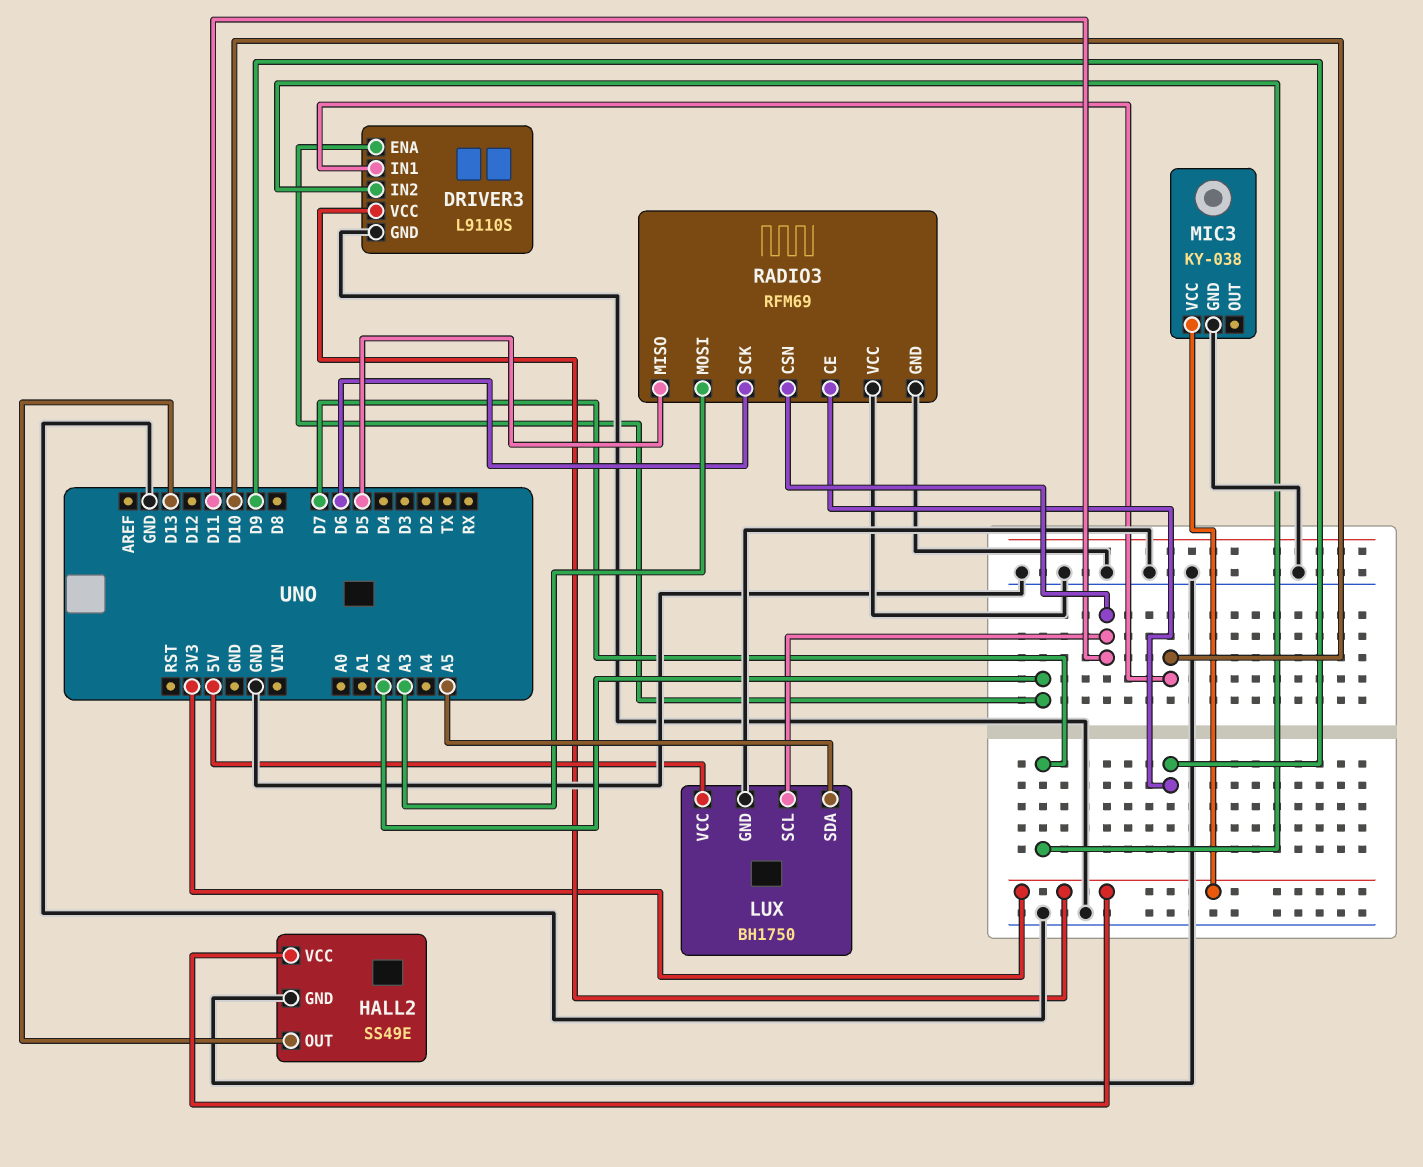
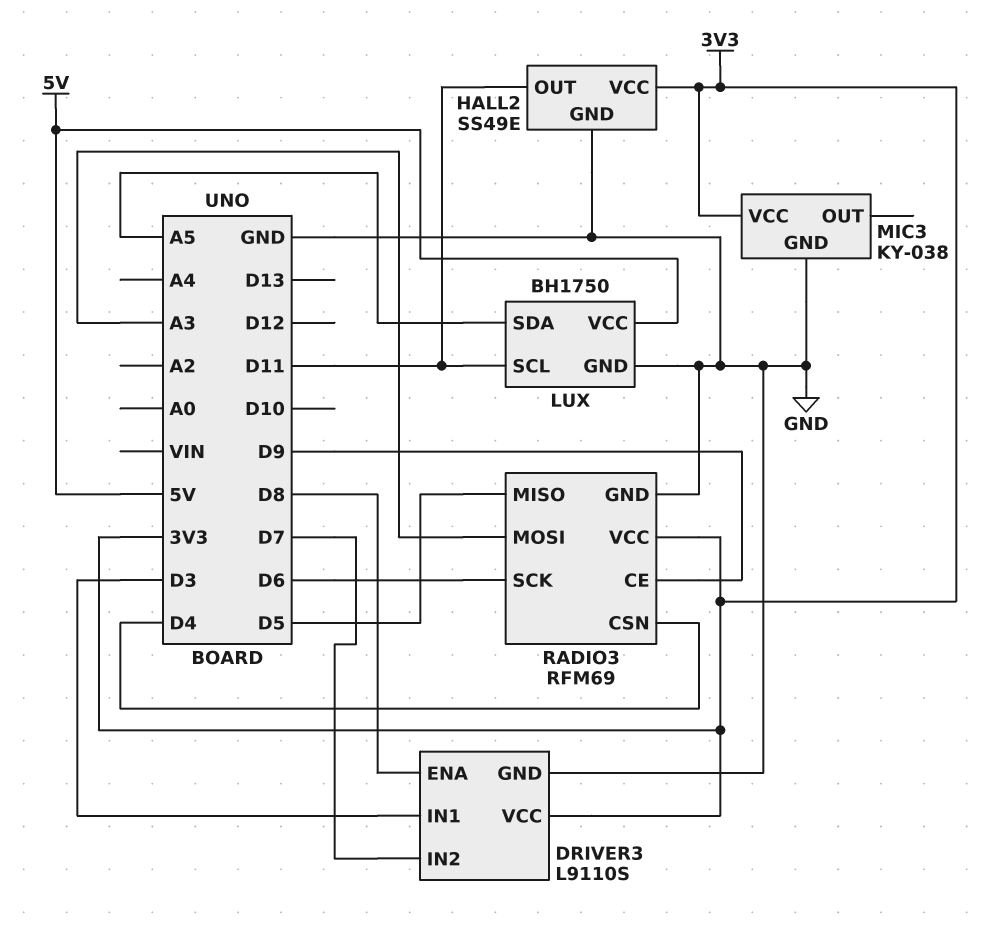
DRIVER3 pin ENA: A2 -> D8
DRIVER3 pin IN1: D10 -> D3
HALL2 pin OUT: D13 -> D11
RADIO3 pin CSN: D11 -> D4
RADIO3 pin VCC: GND -> 3V3

